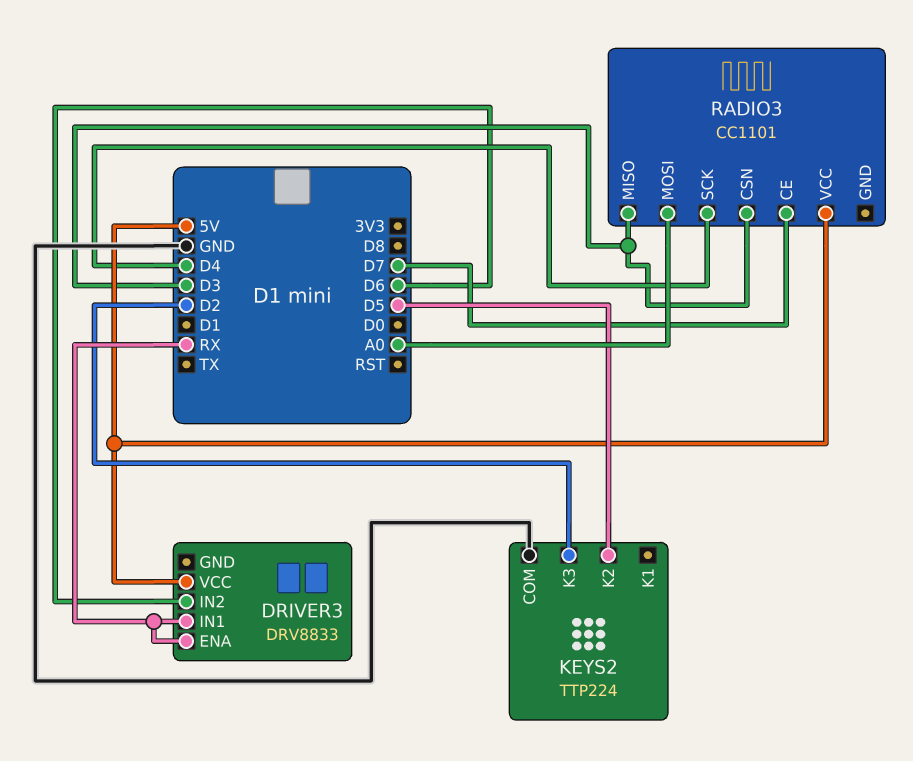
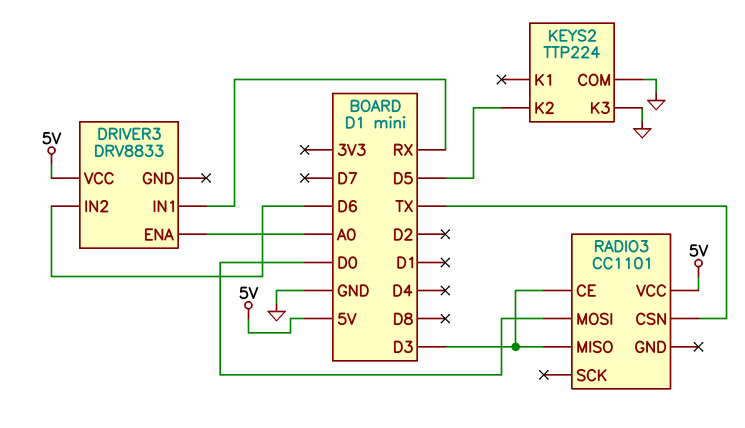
DRIVER3 pin ENA: RX -> A0
KEYS2 pin K3: D2 -> GND
RADIO3 pin CE: D7 -> D3
RADIO3 pin CSN: D3 -> TX
RADIO3 pin MOSI: A0 -> D0
RADIO3 pin SCK: D4 -> none

